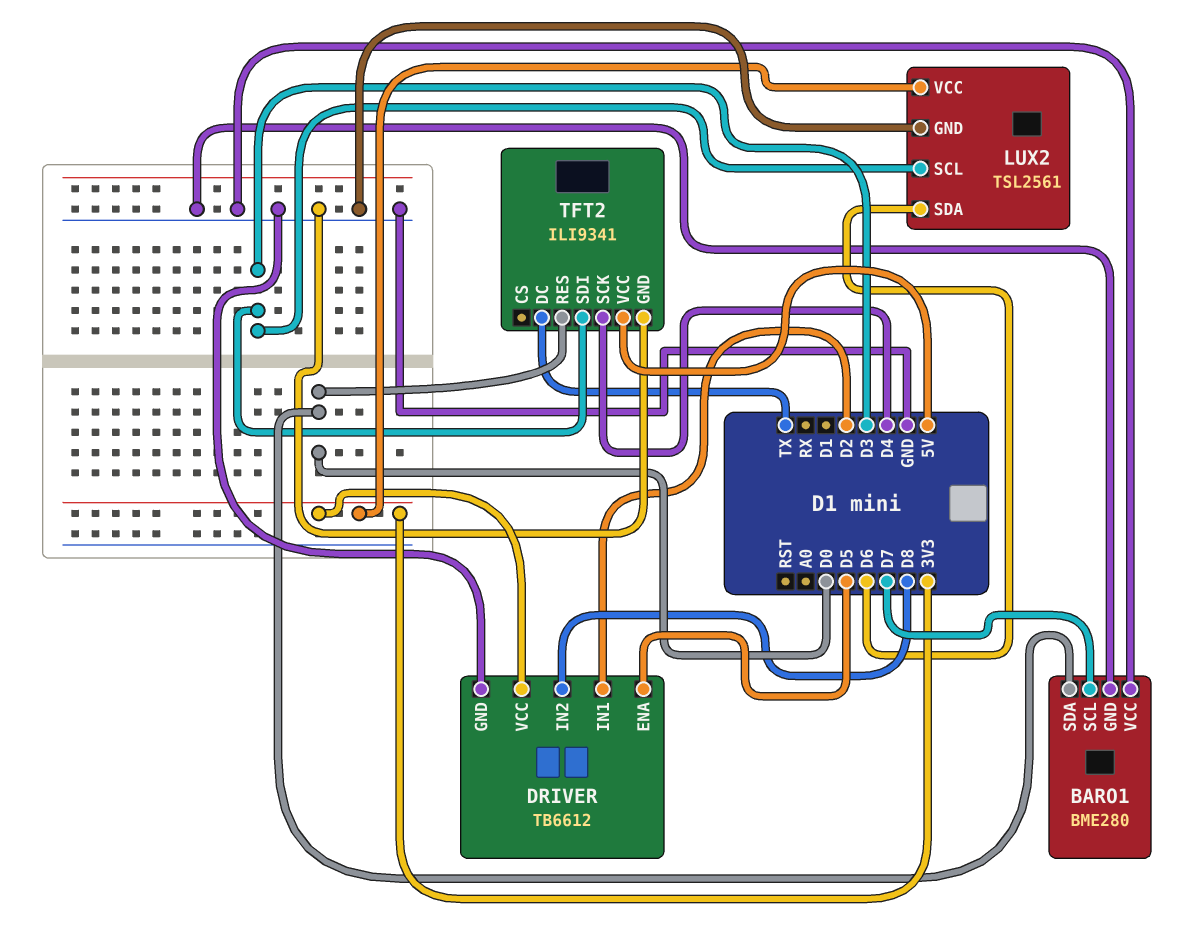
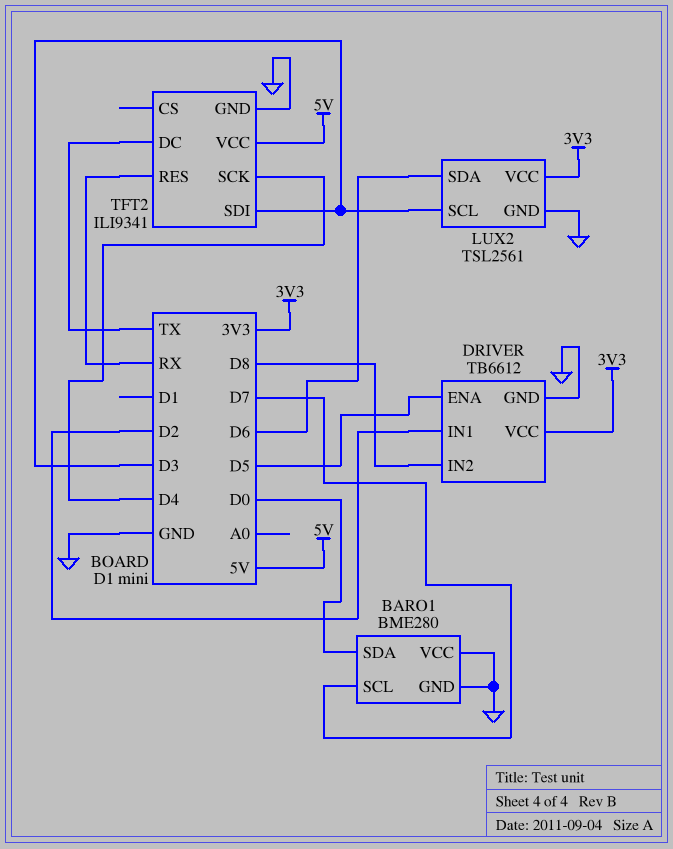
TFT2 pin RES: D0 -> RX

